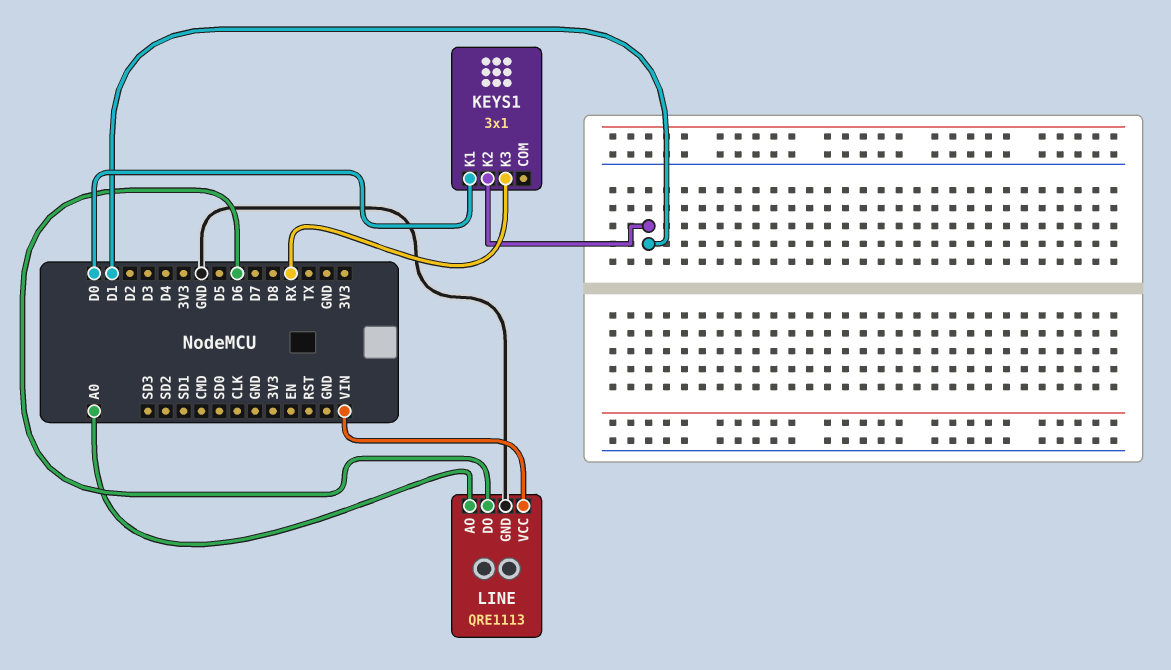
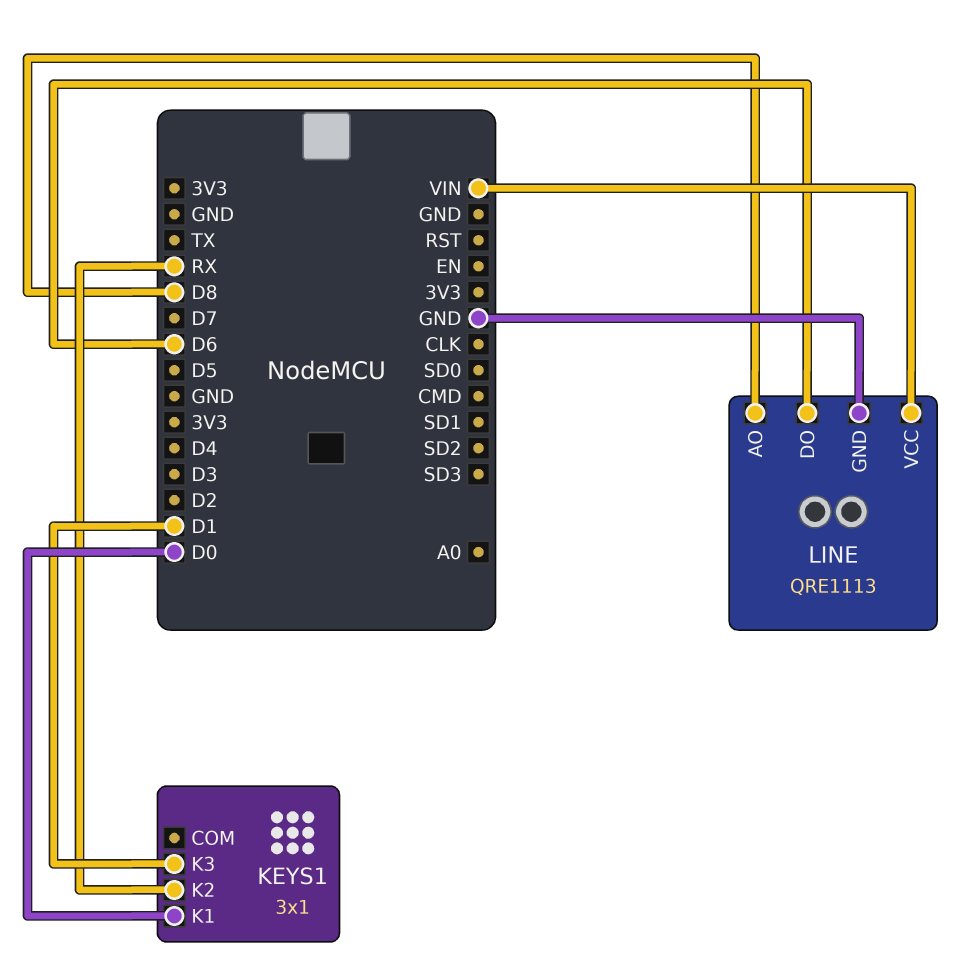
KEYS1 pin K2: D1 -> RX
KEYS1 pin K3: RX -> D1
LINE pin AO: A0 -> D8

